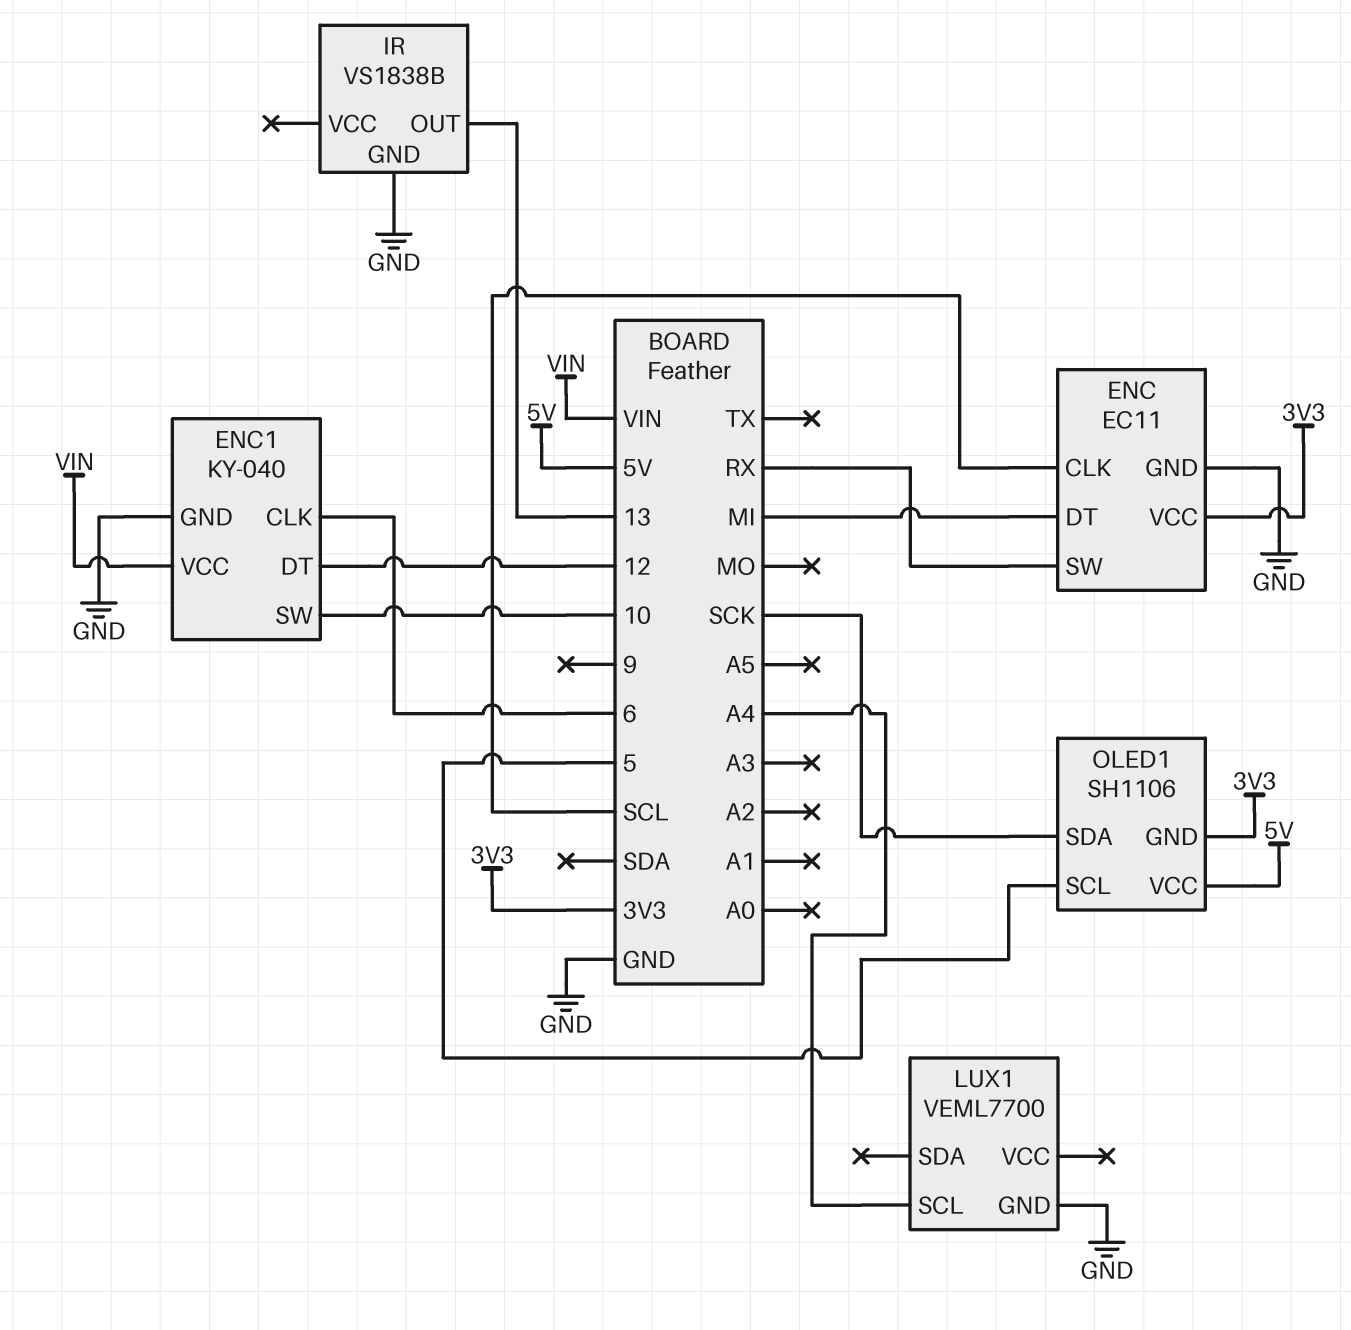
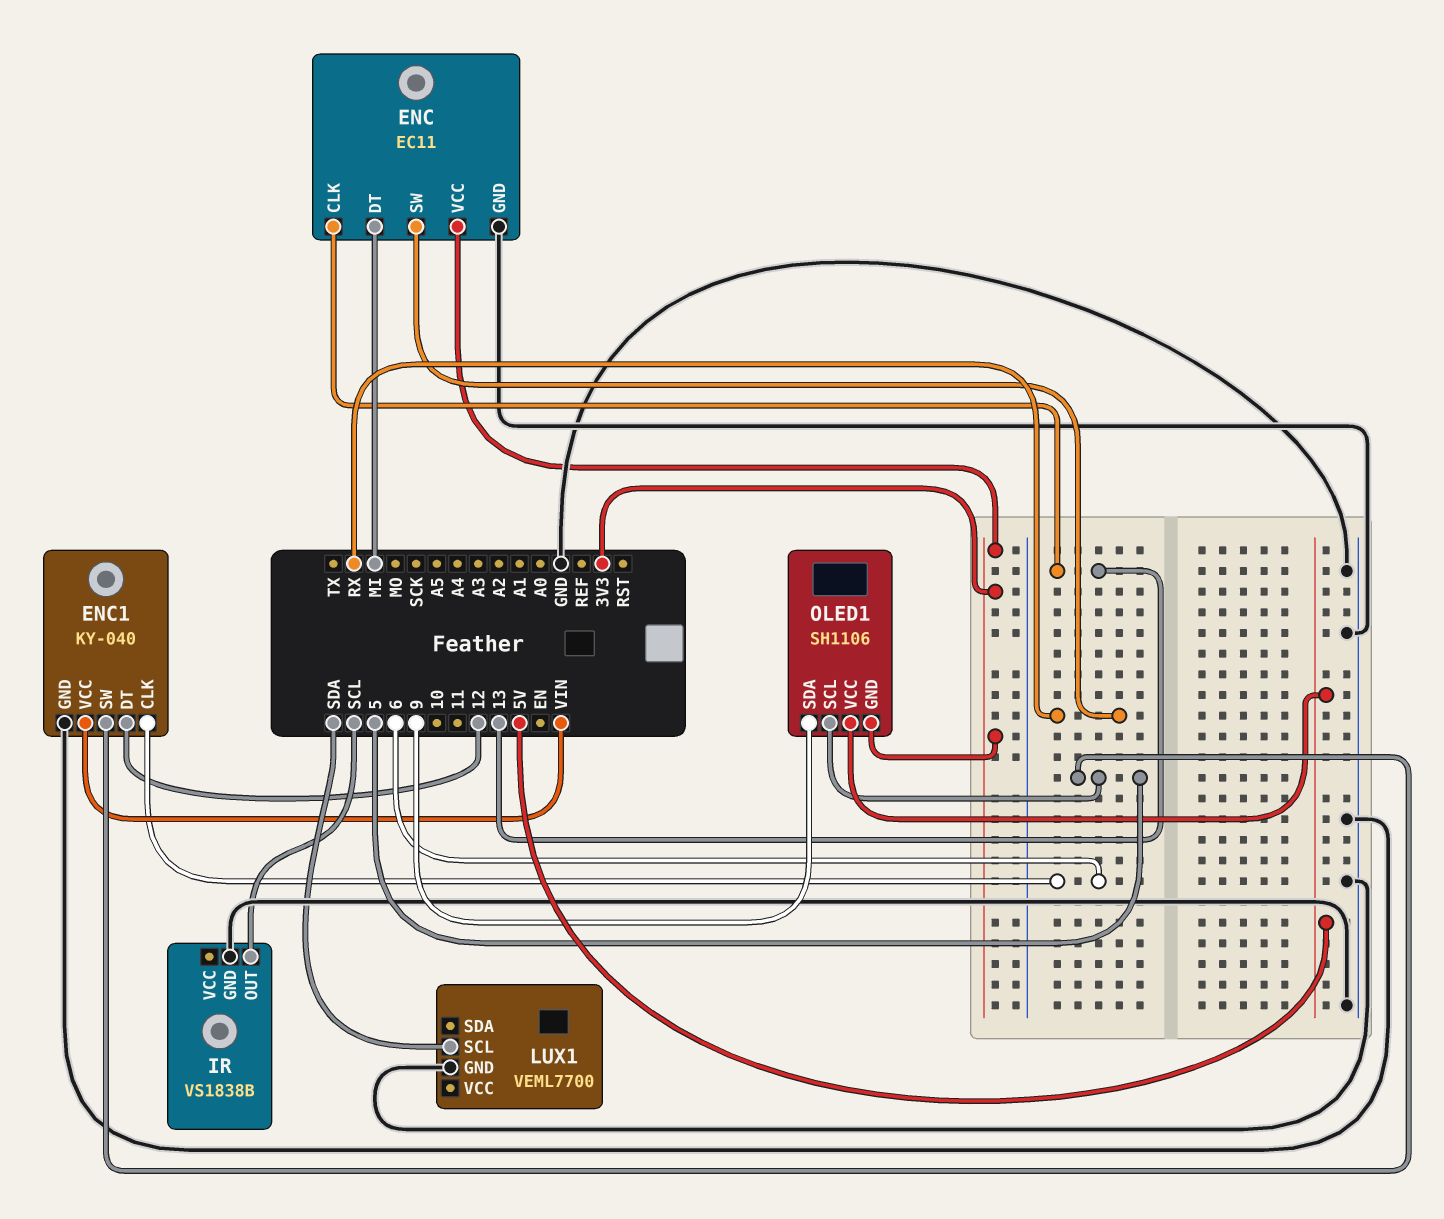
ENC pin CLK: SCL -> 13
ENC1 pin SW: 10 -> 5
IR pin OUT: 13 -> SCL
LUX1 pin SCL: A4 -> SDA
OLED1 pin SDA: SCK -> 9

